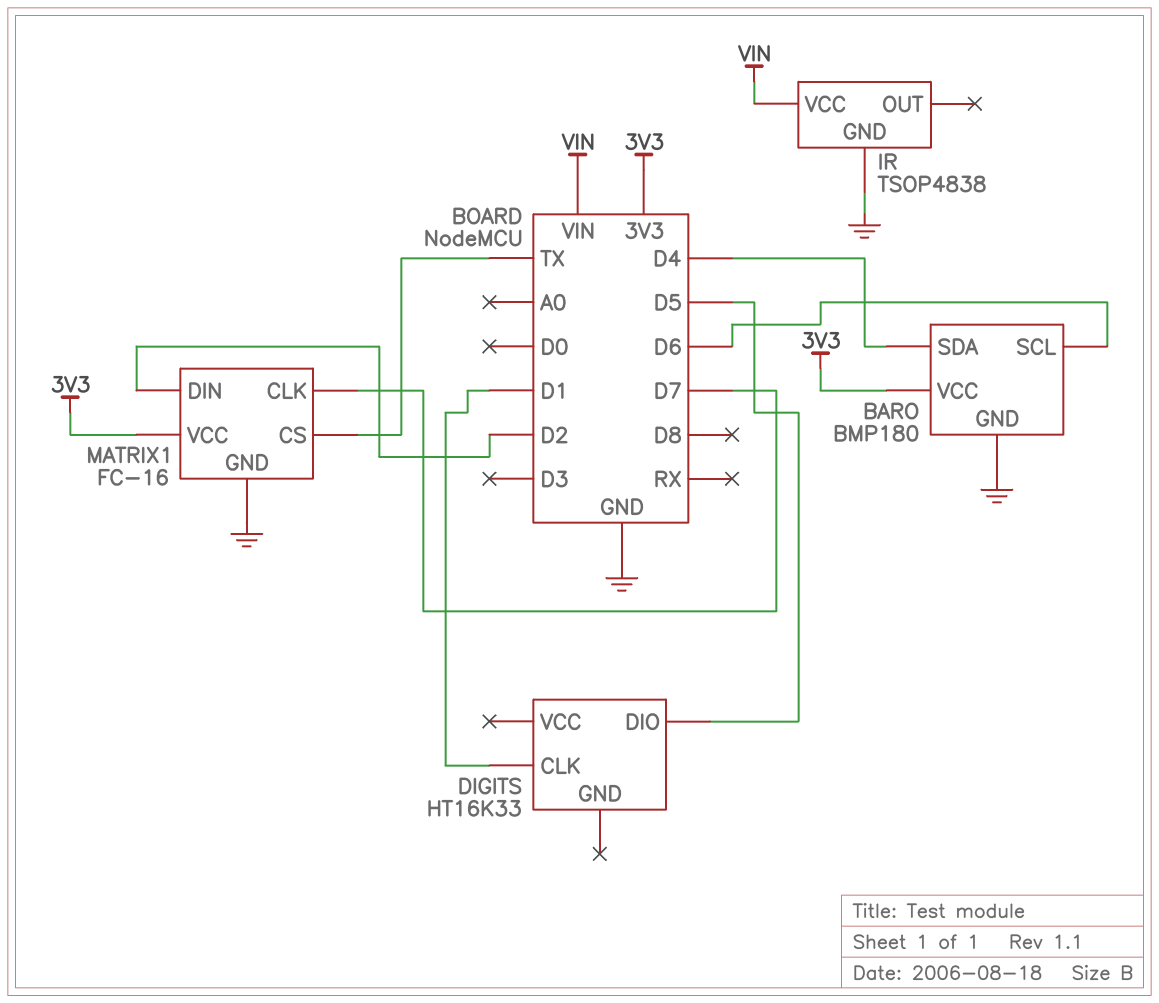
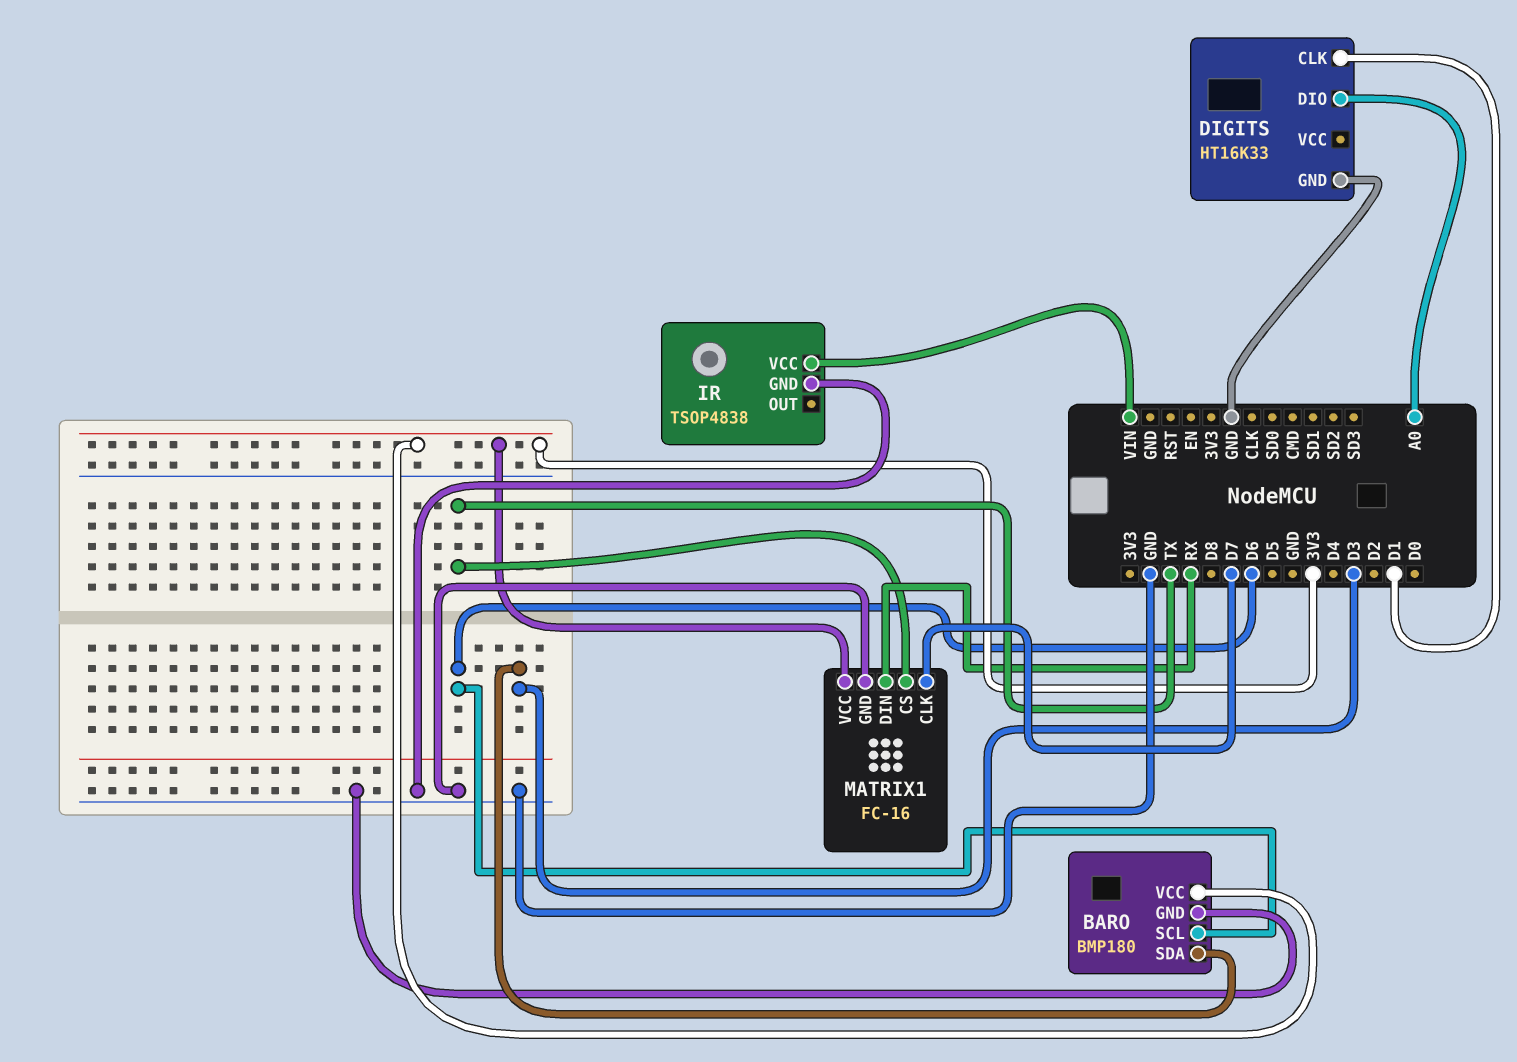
BARO pin SDA: D4 -> D3
DIGITS pin DIO: D5 -> A0
DIGITS pin GND: none -> GND
MATRIX1 pin DIN: D2 -> RX

